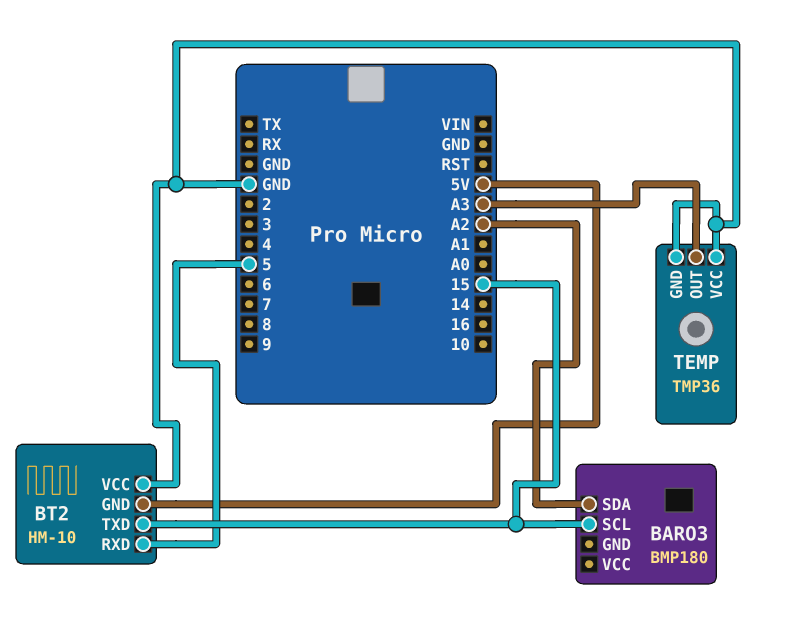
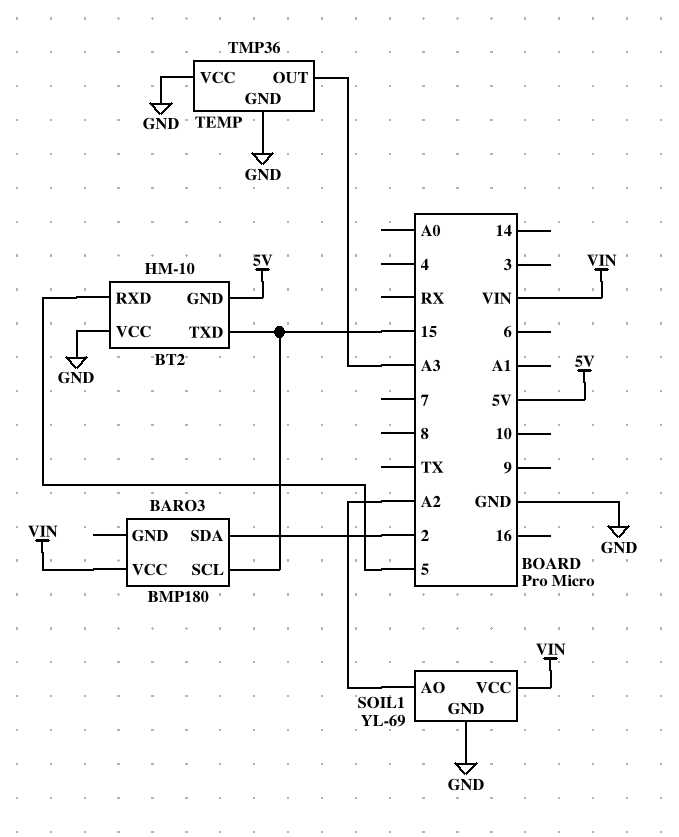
BARO3 pin SDA: A2 -> 2
BARO3 pin VCC: none -> VIN
SOIL1: none -> YL-69
SOIL1 pin AO: none -> A2
SOIL1 pin GND: none -> GND
SOIL1 pin VCC: none -> VIN

